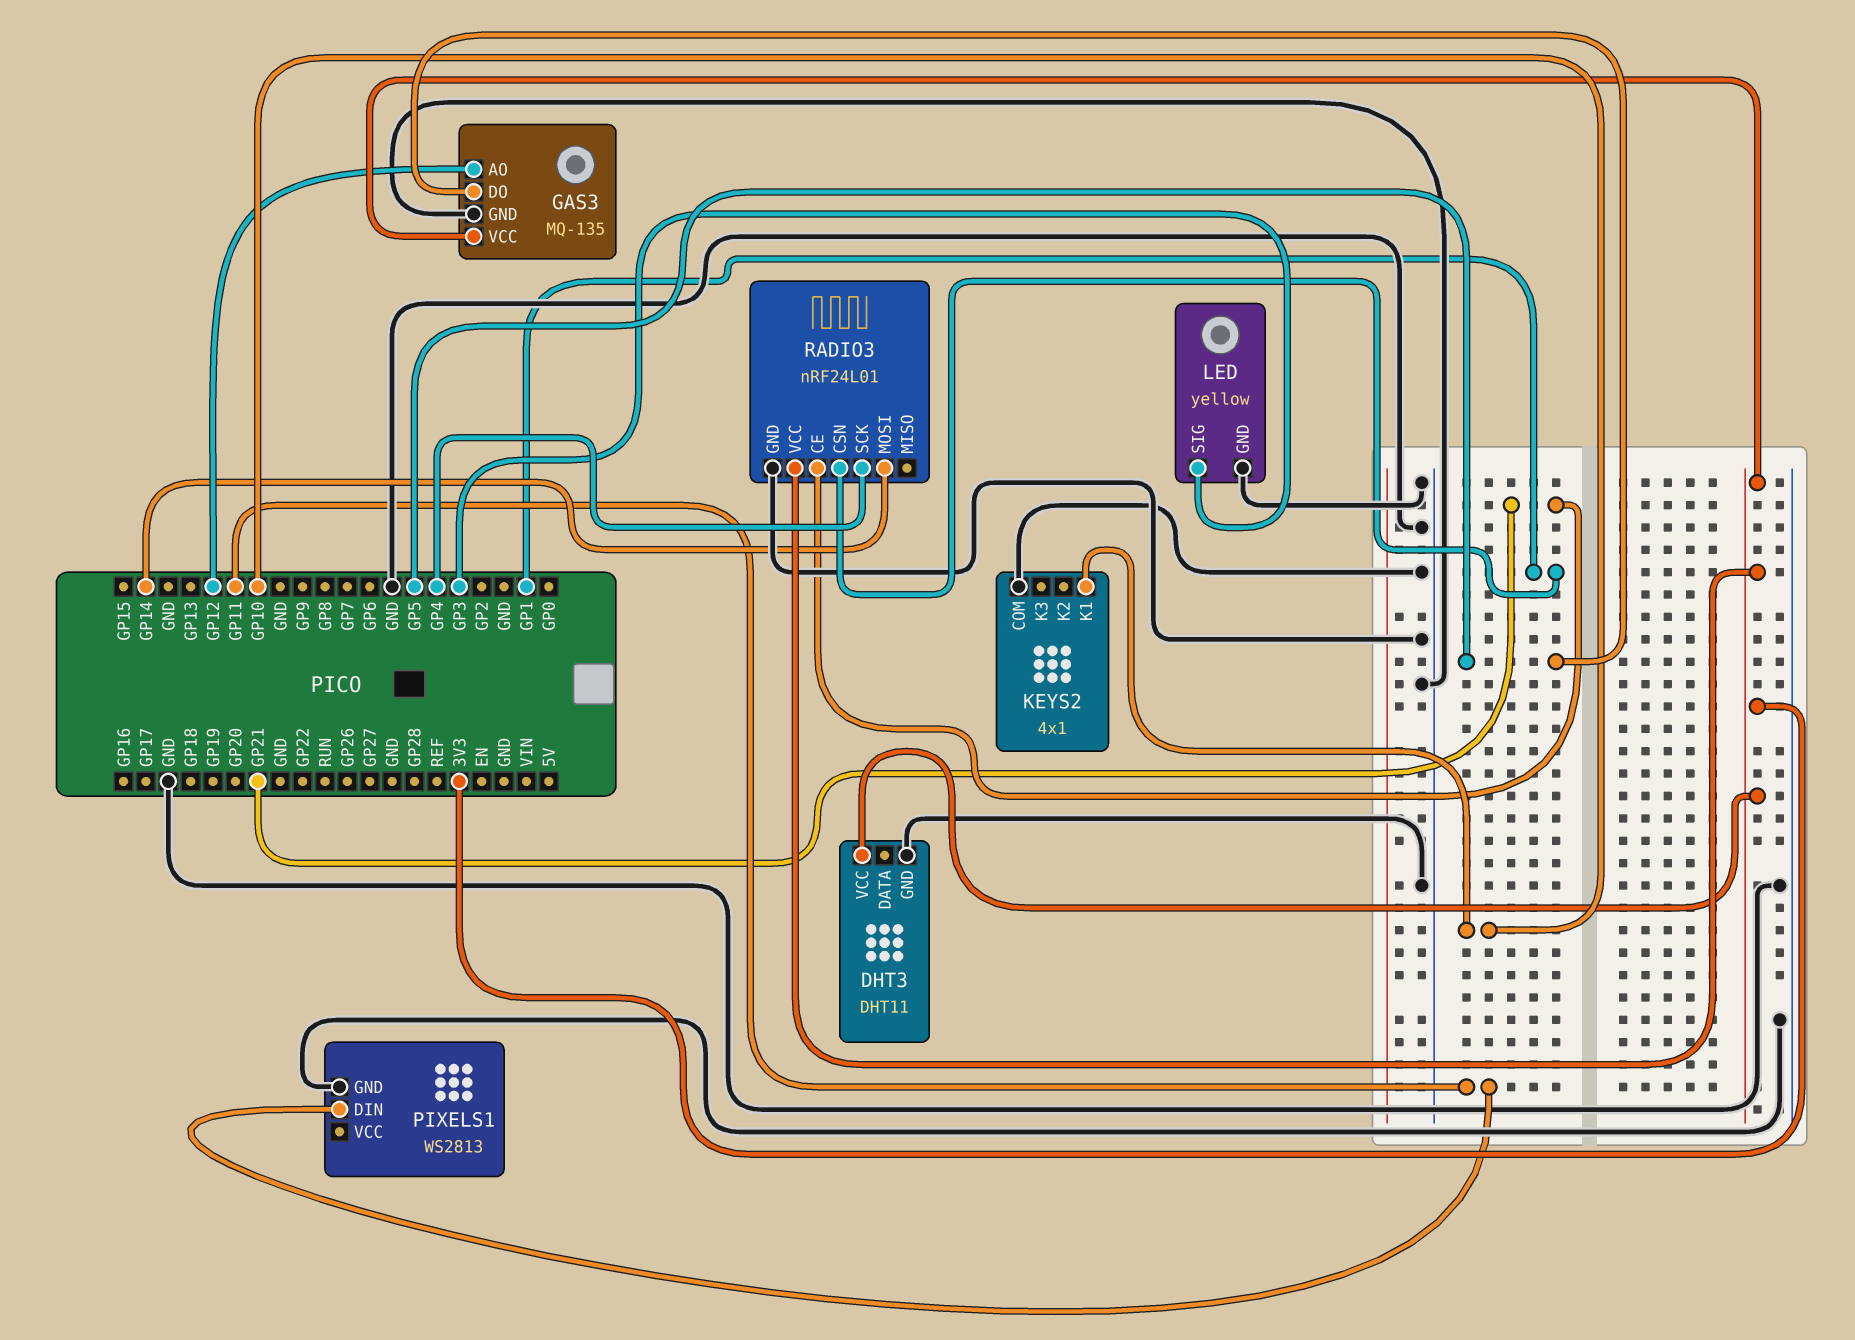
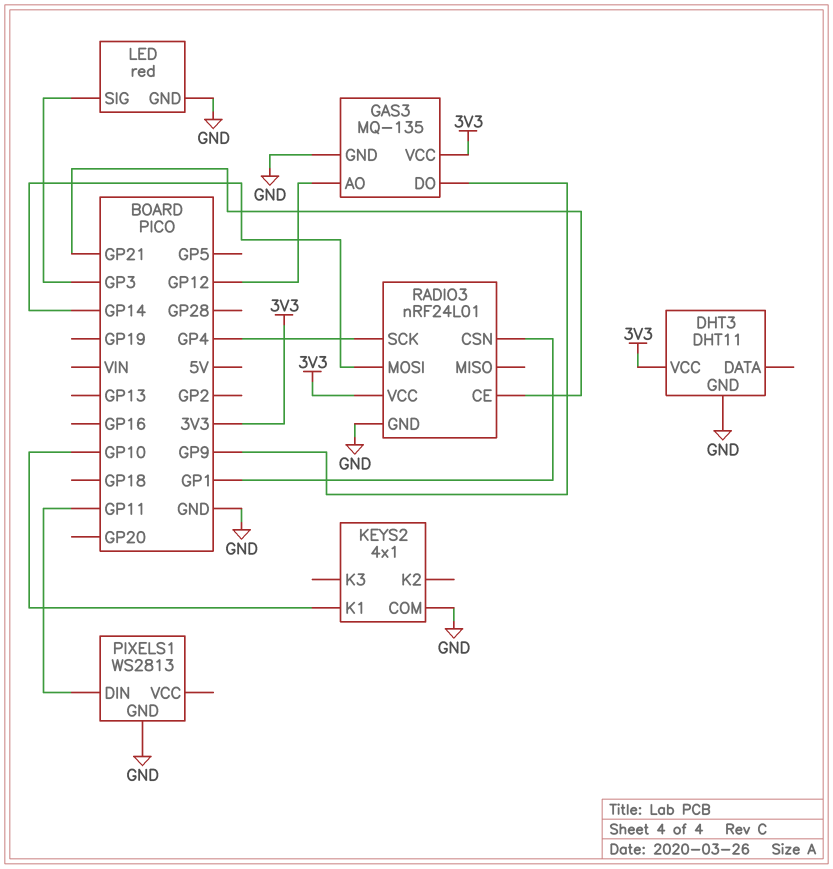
GAS3 pin DO: GP5 -> GP9
LED: yellow -> red

